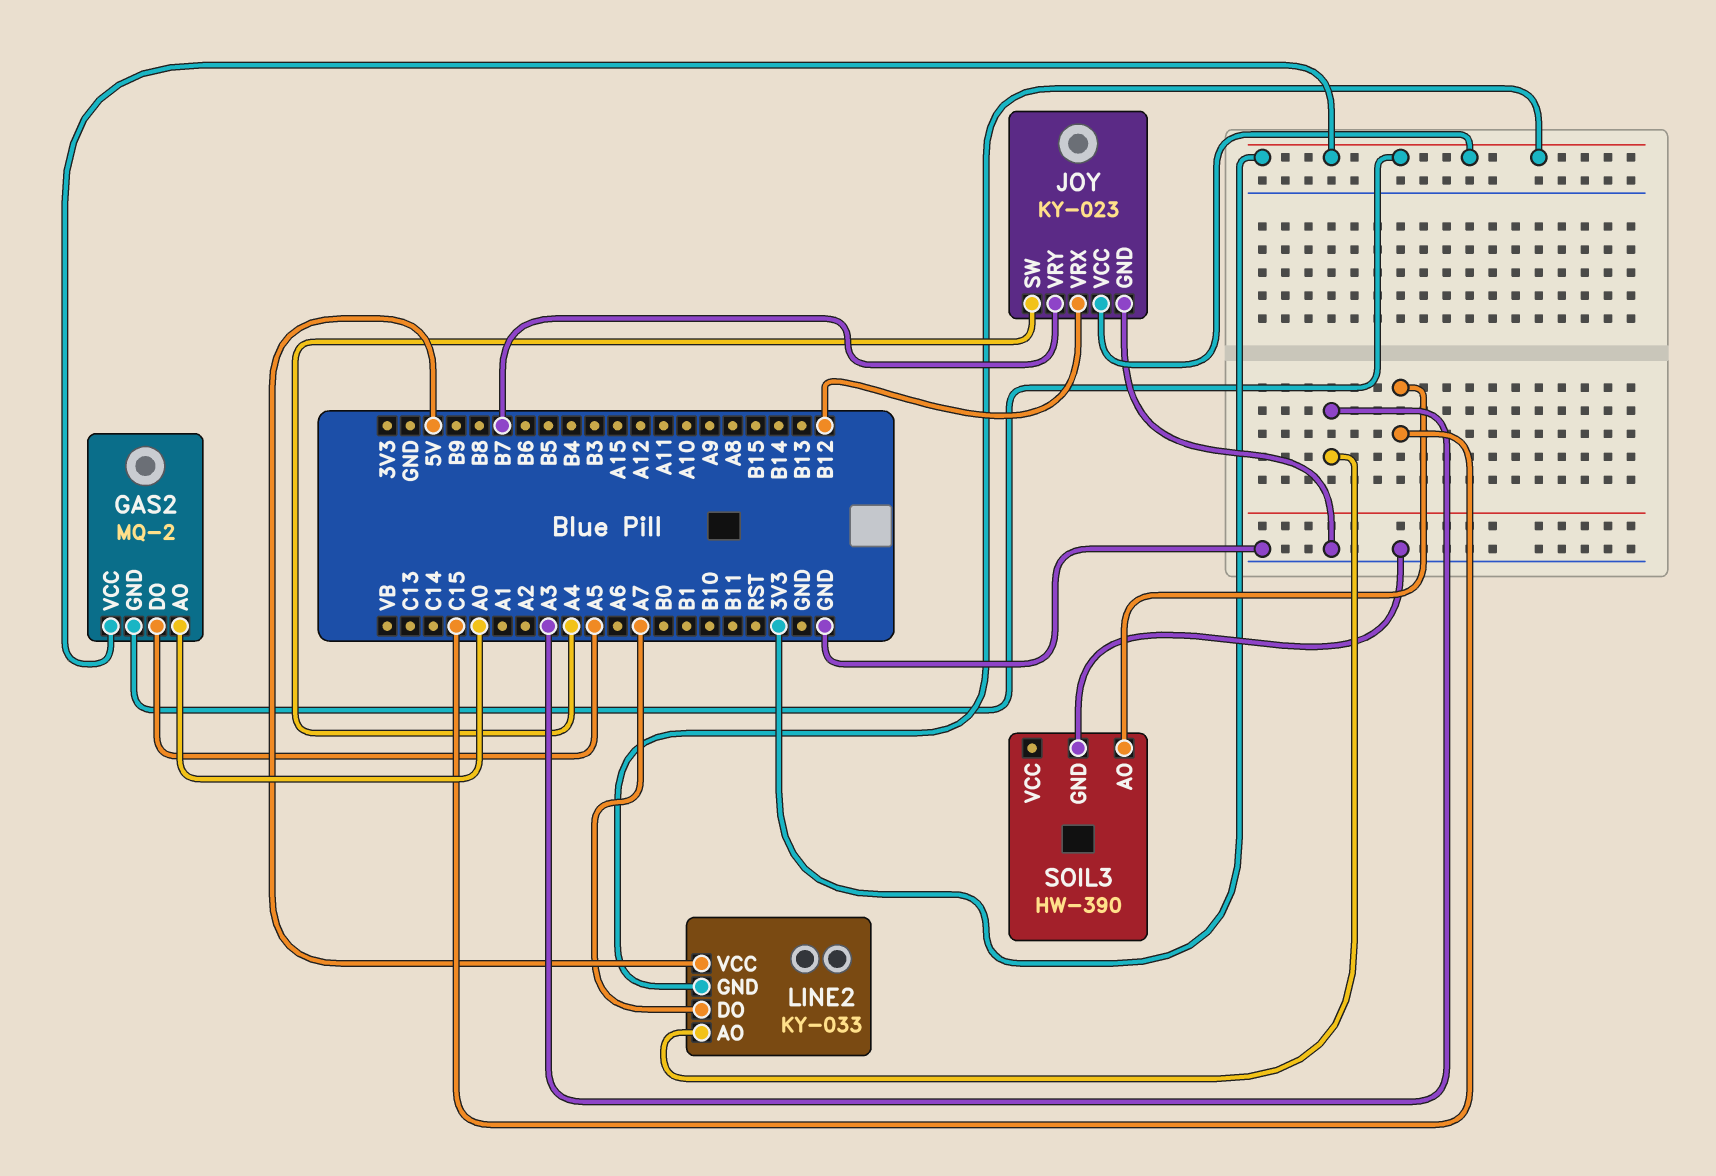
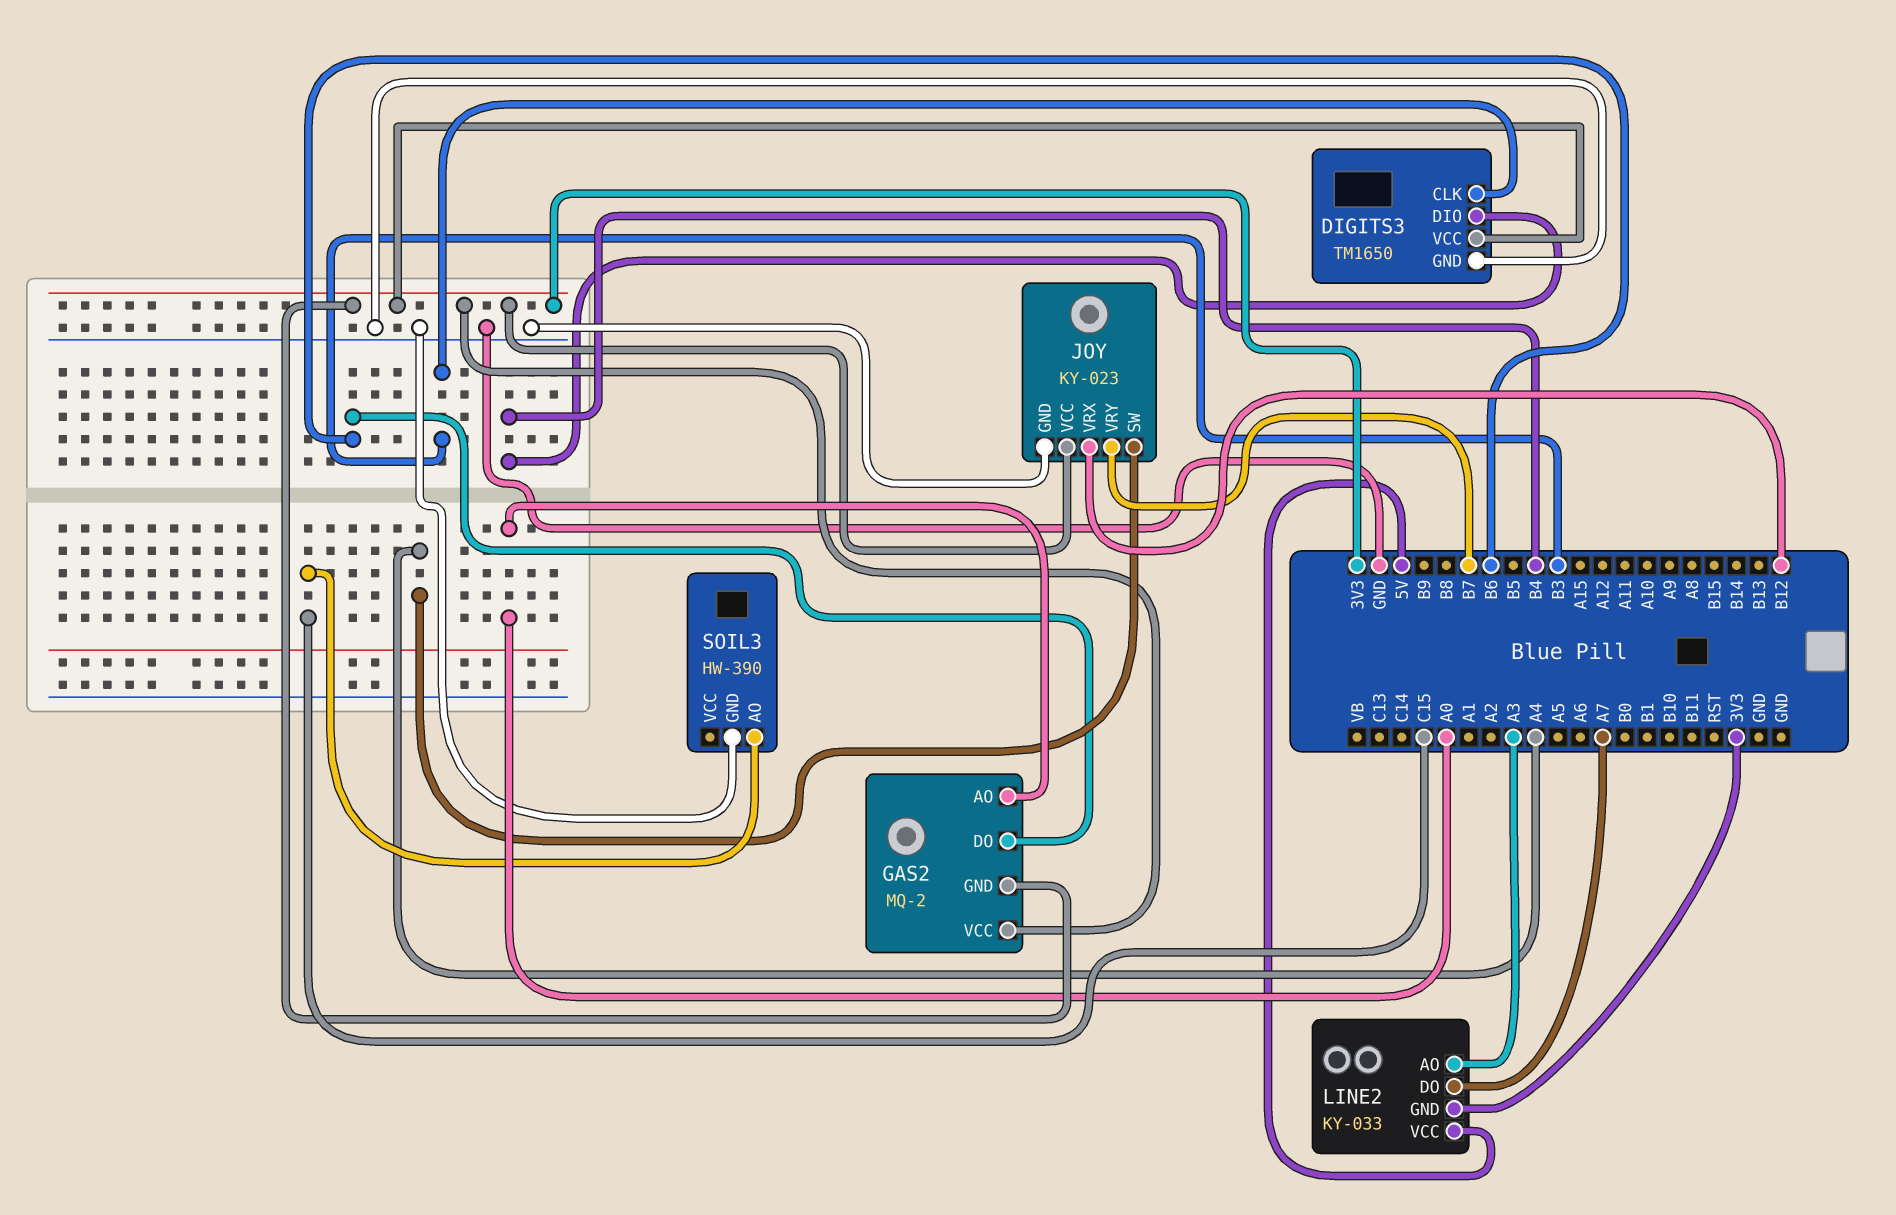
DIGITS3: none -> TM1650
DIGITS3 pin CLK: none -> B3
DIGITS3 pin DIO: none -> B4
DIGITS3 pin GND: none -> GND
DIGITS3 pin VCC: none -> 3V3
GAS2 pin DO: A5 -> B6

